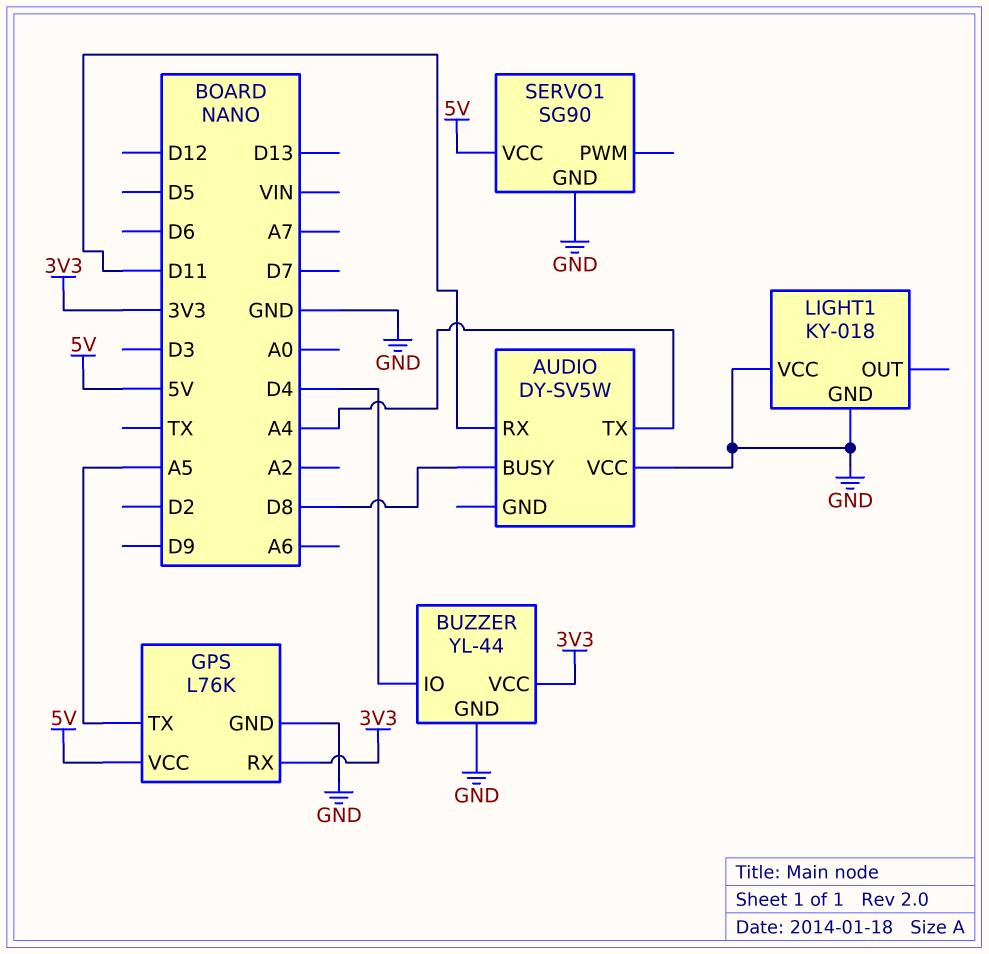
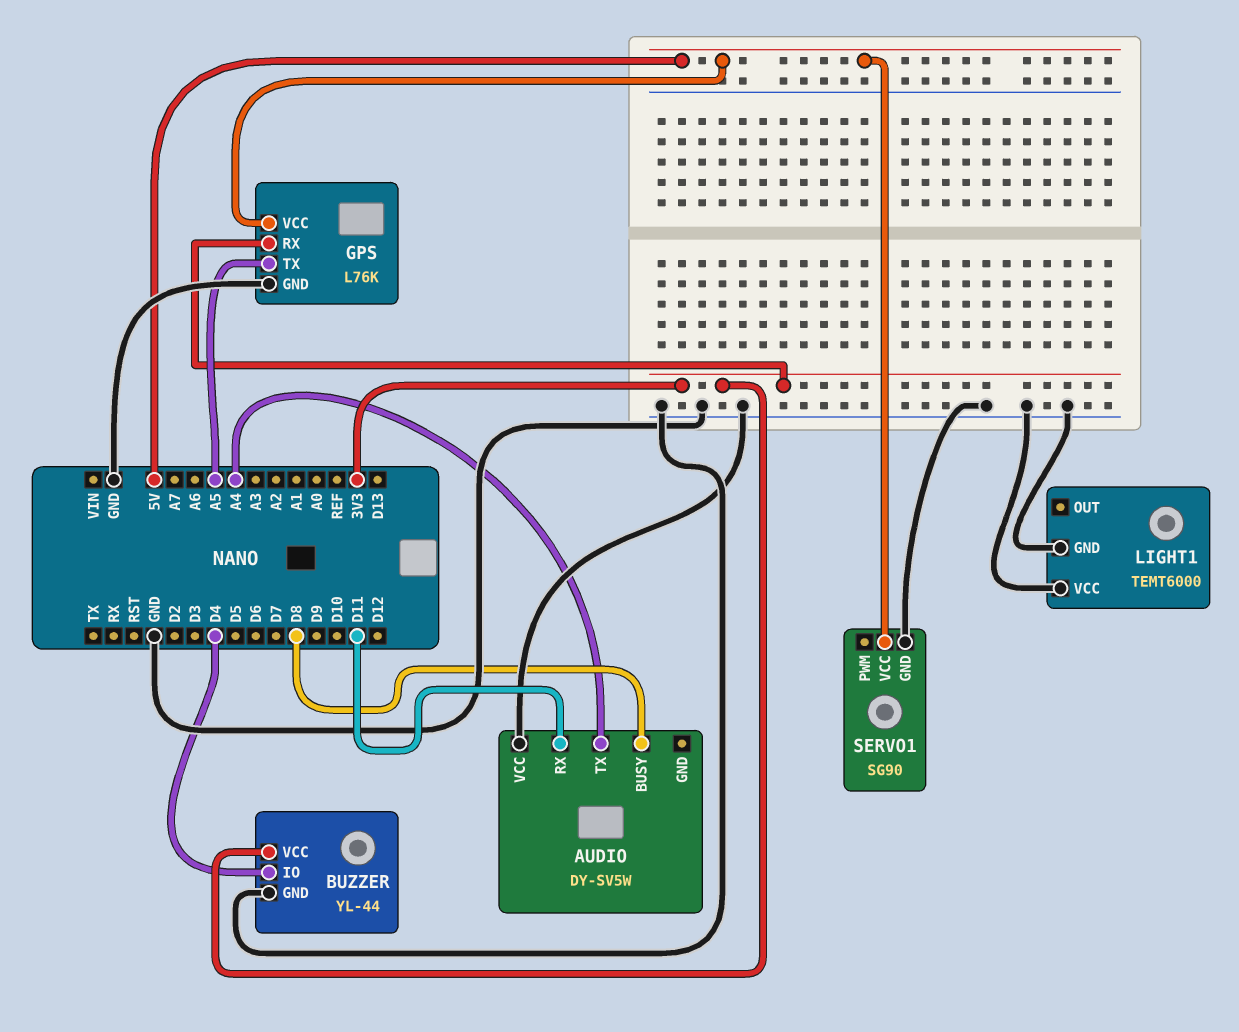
LIGHT1: KY-018 -> TEMT6000

